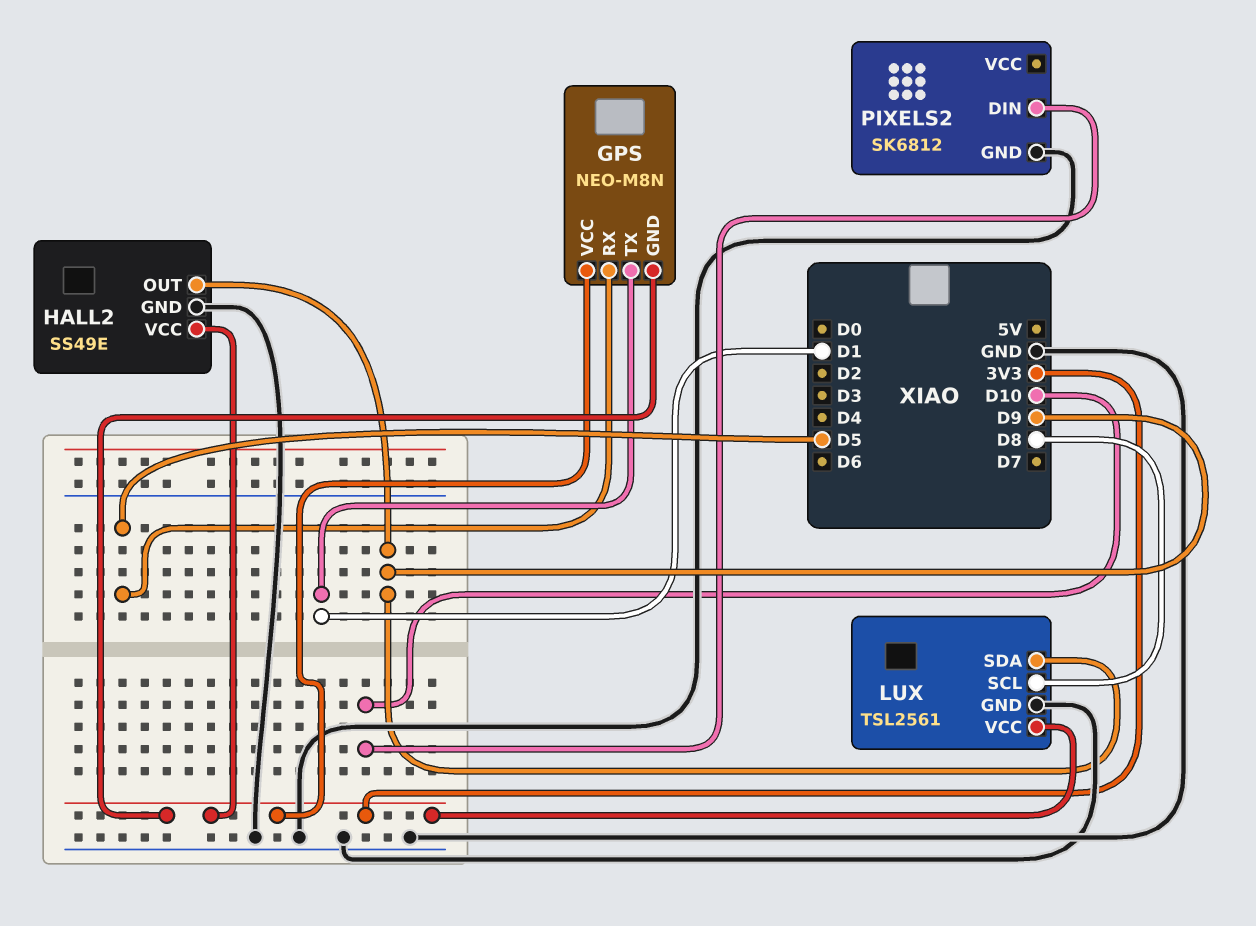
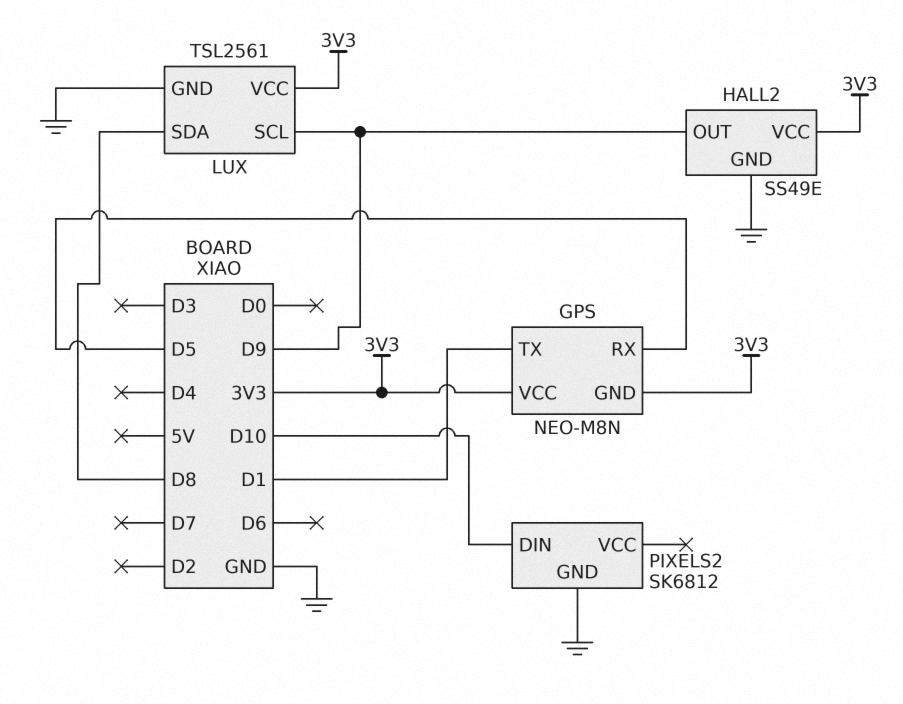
LUX pin SCL: D8 -> D9
LUX pin SDA: D9 -> D8

